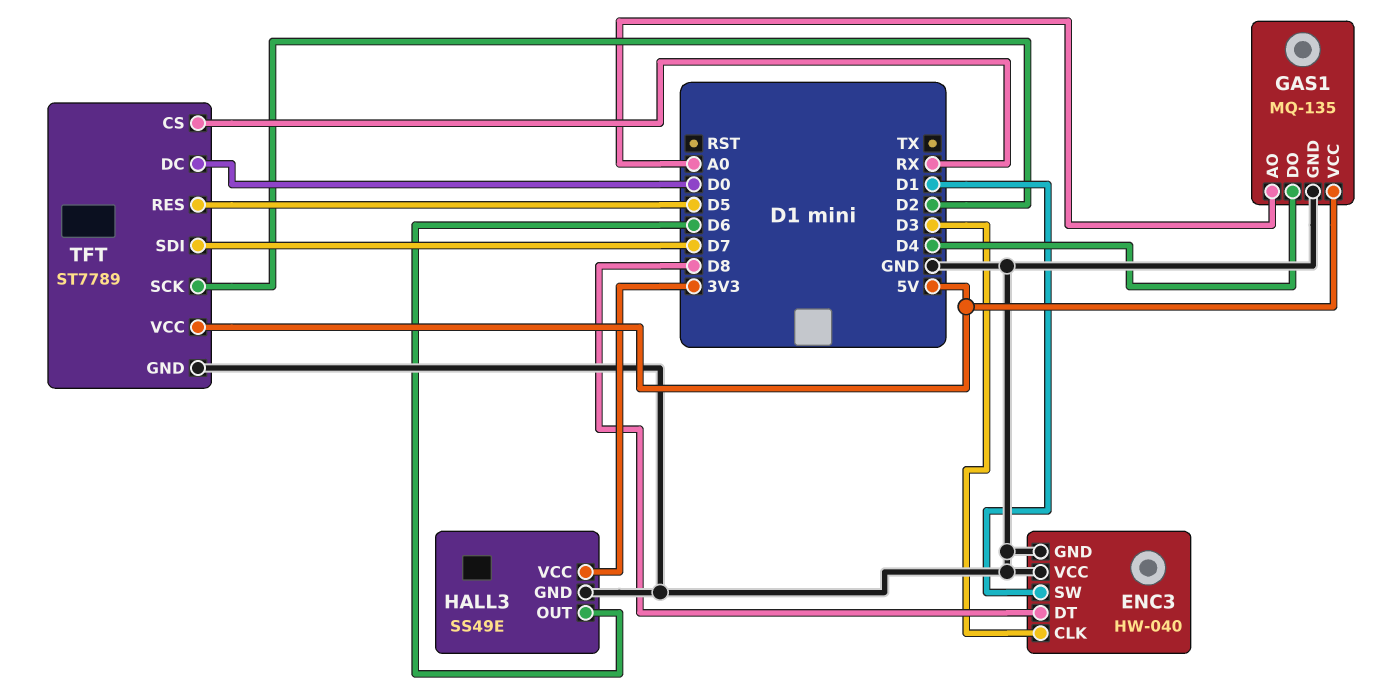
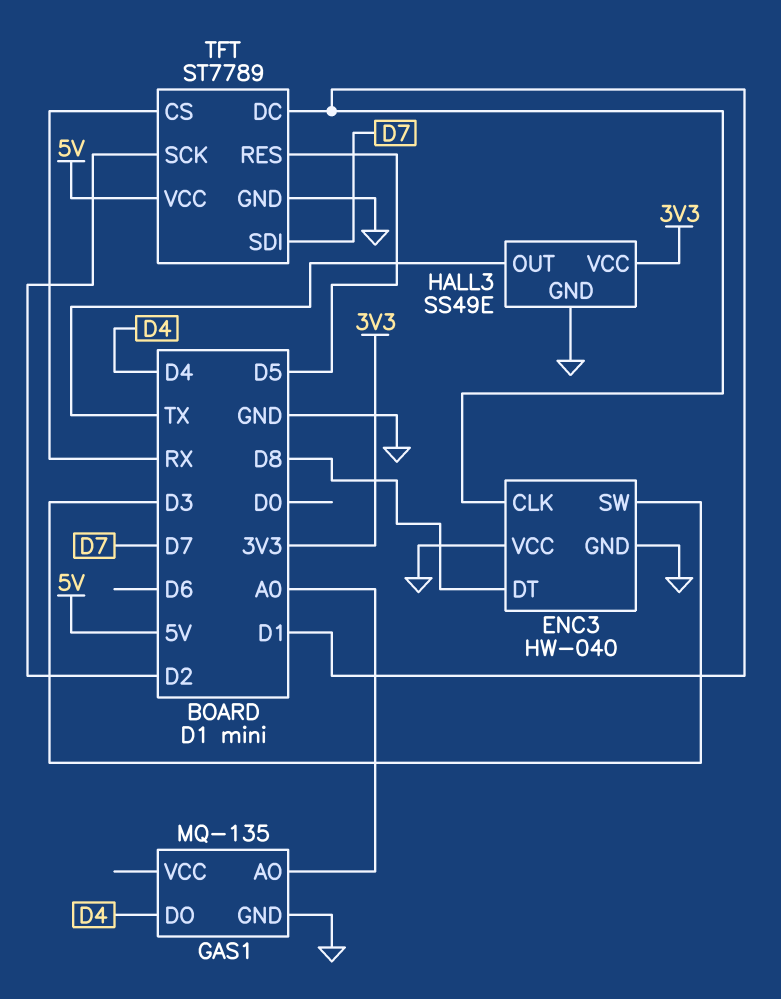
ENC3 pin CLK: D3 -> D1
ENC3 pin SW: D1 -> D3
GAS1 pin VCC: 5V -> none
HALL3 pin OUT: D6 -> TX
TFT pin DC: D0 -> D1

